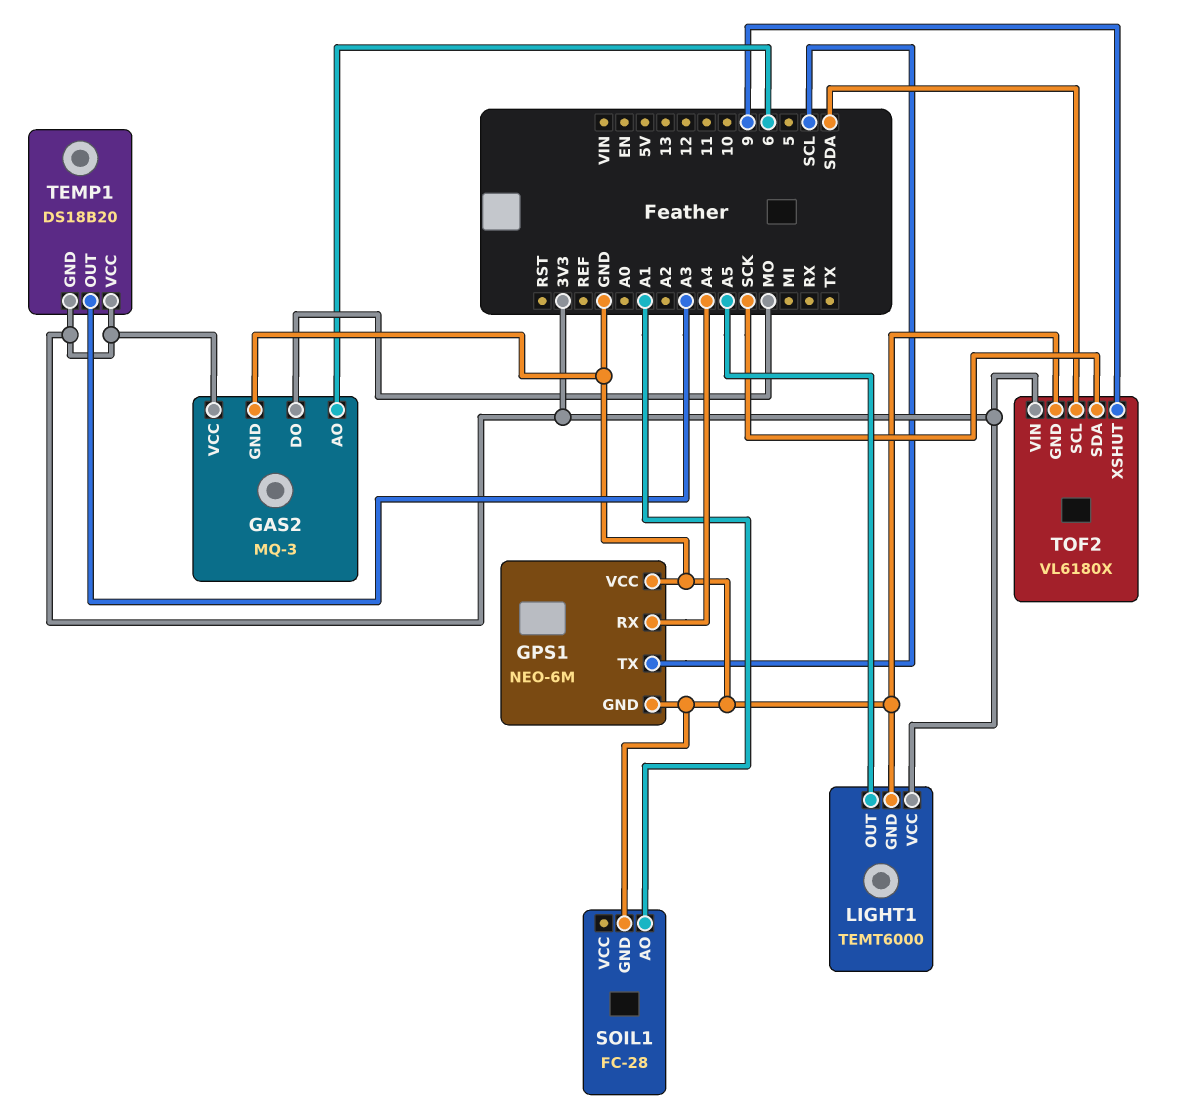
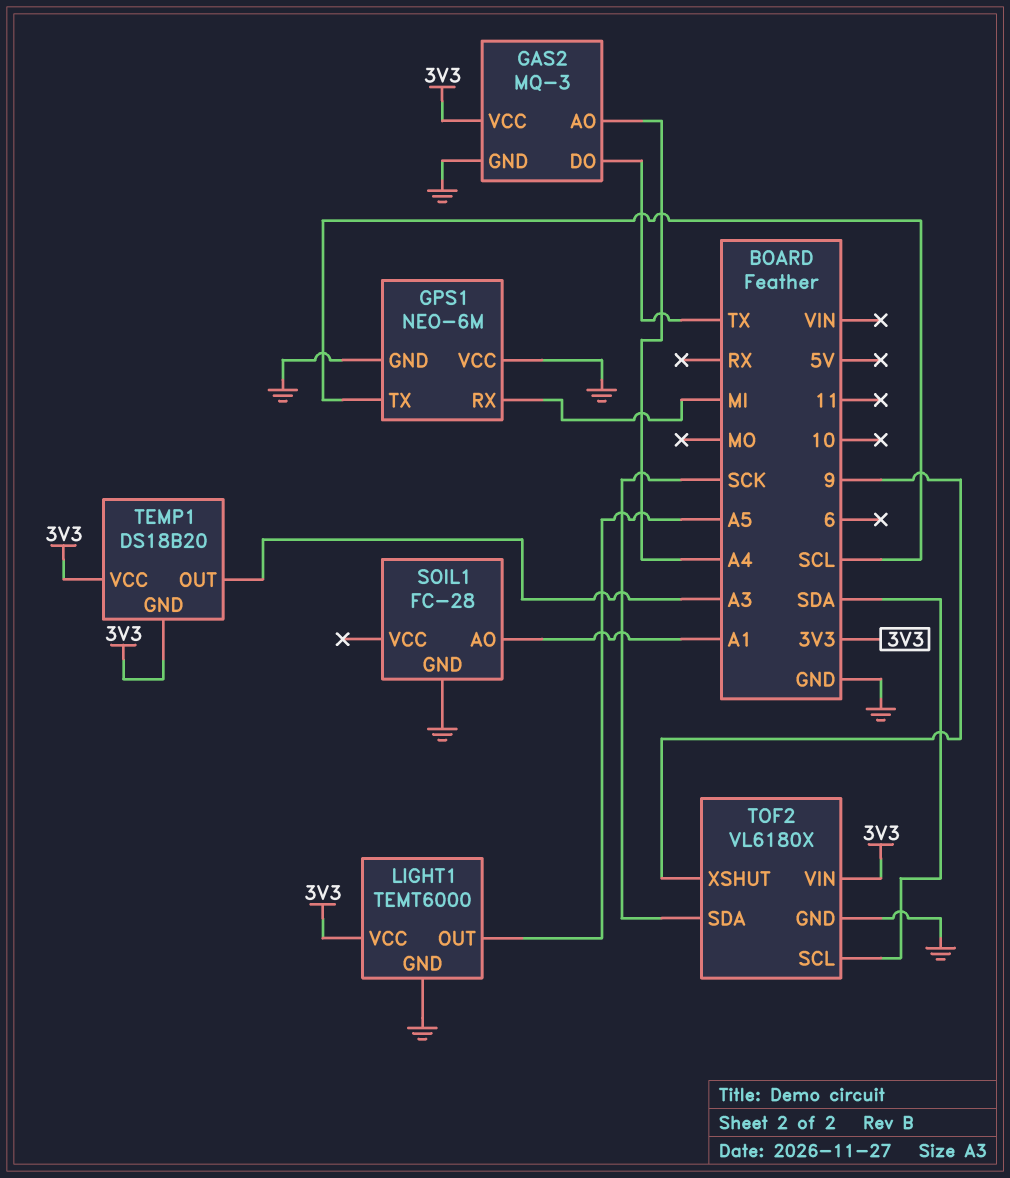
GAS2 pin AO: 6 -> A4
GAS2 pin DO: MO -> TX
GPS1 pin RX: A4 -> MI

